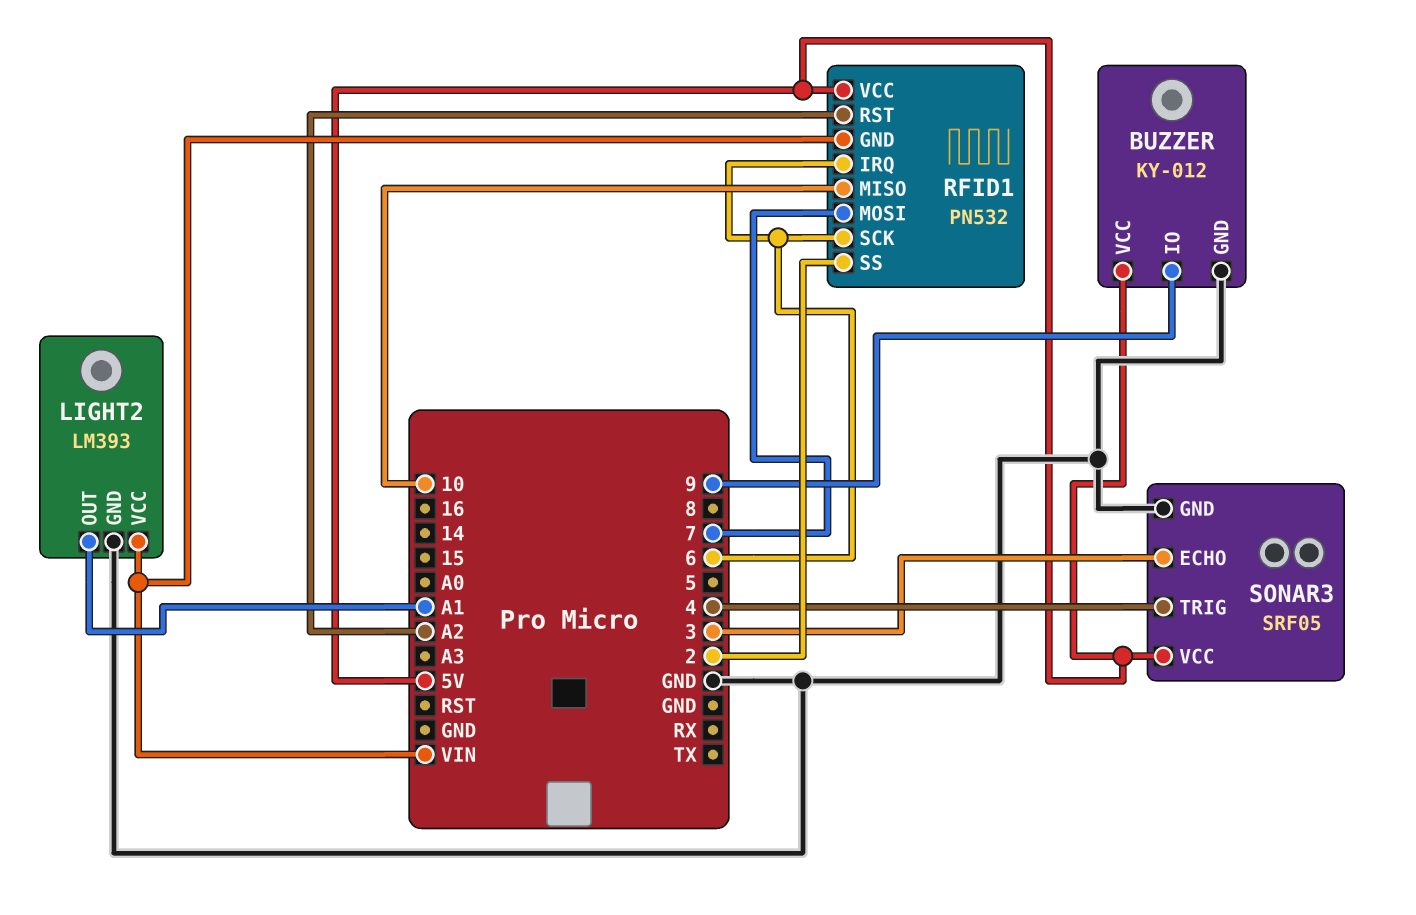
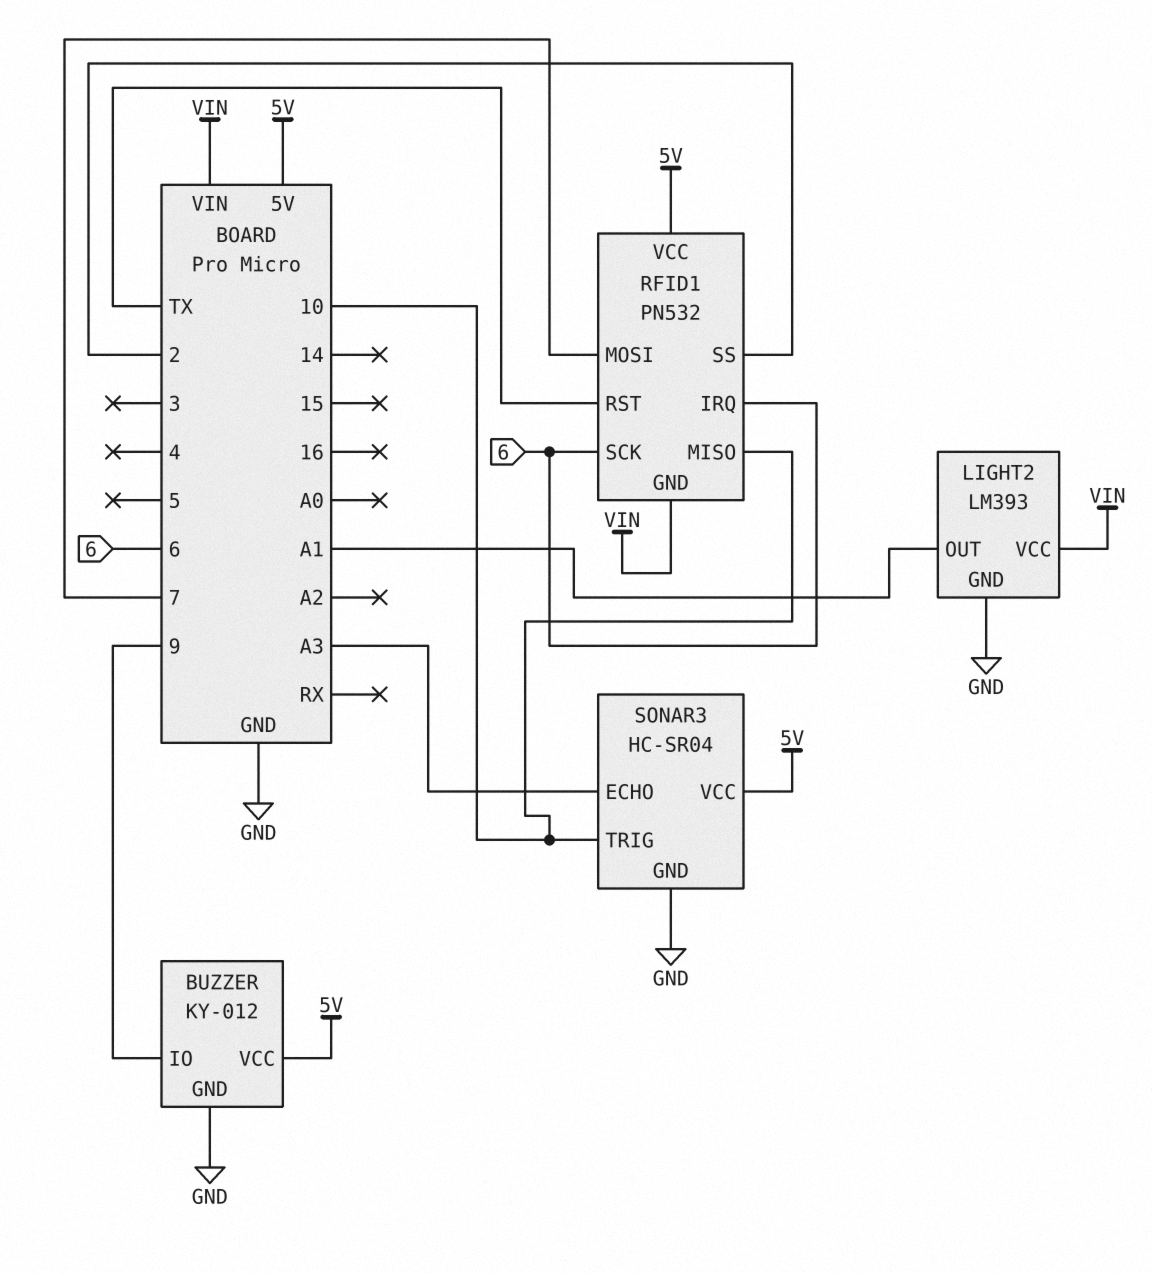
RFID1 pin RST: A2 -> TX
SONAR3: SRF05 -> HC-SR04
SONAR3 pin ECHO: 3 -> A3
SONAR3 pin TRIG: 4 -> 10

